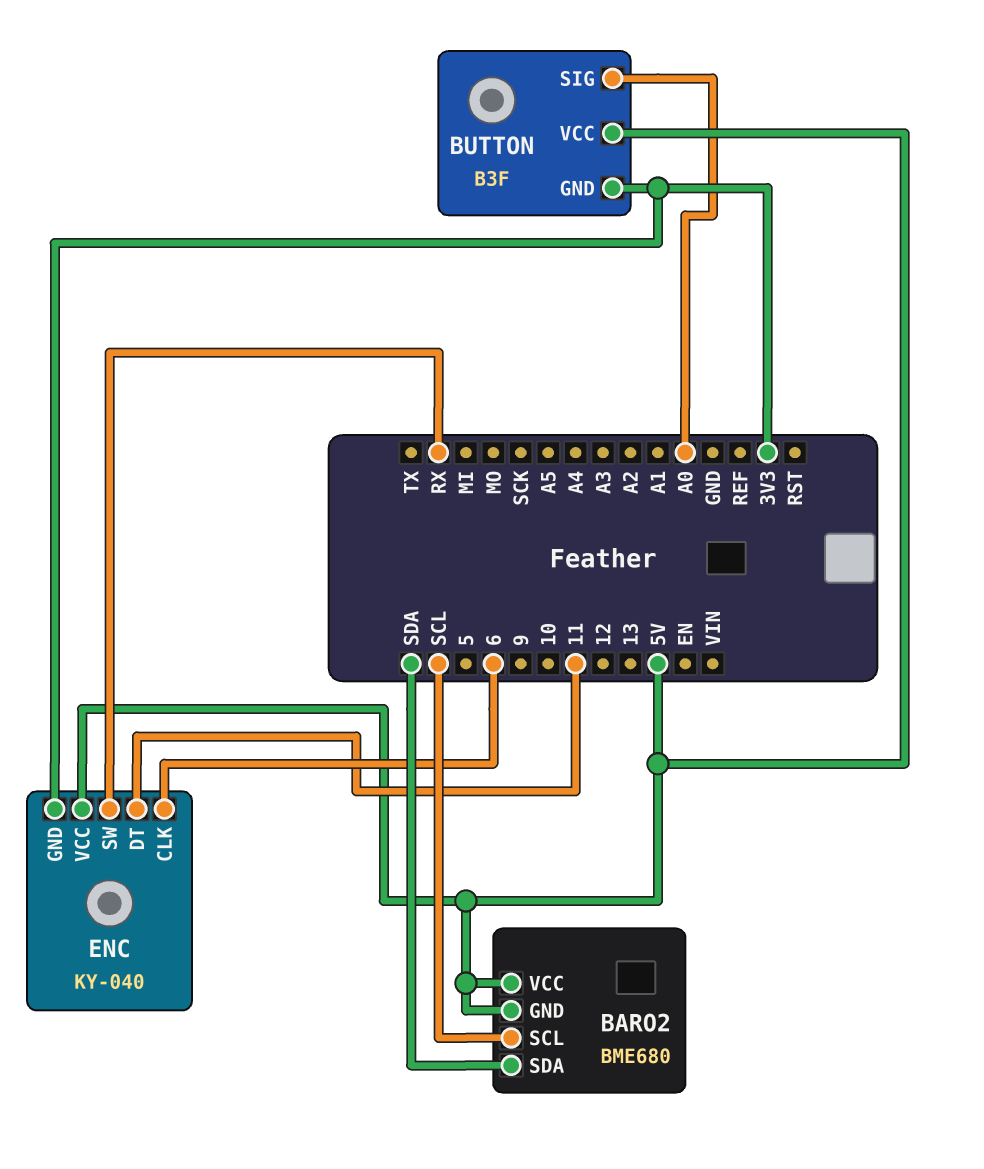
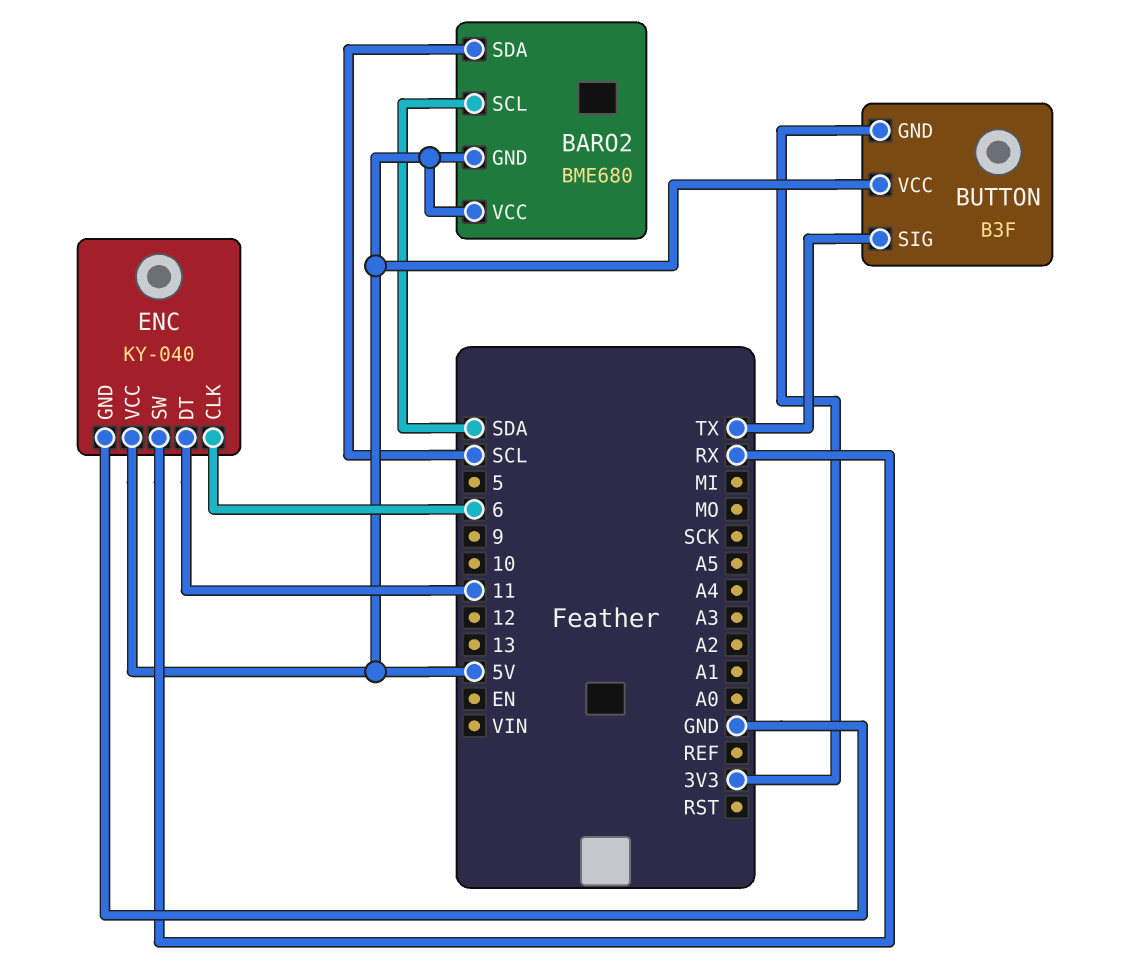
BARO2 pin SCL: SCL -> SDA
BARO2 pin SDA: SDA -> SCL
BUTTON pin SIG: A0 -> TX
ENC pin GND: 3V3 -> GND

